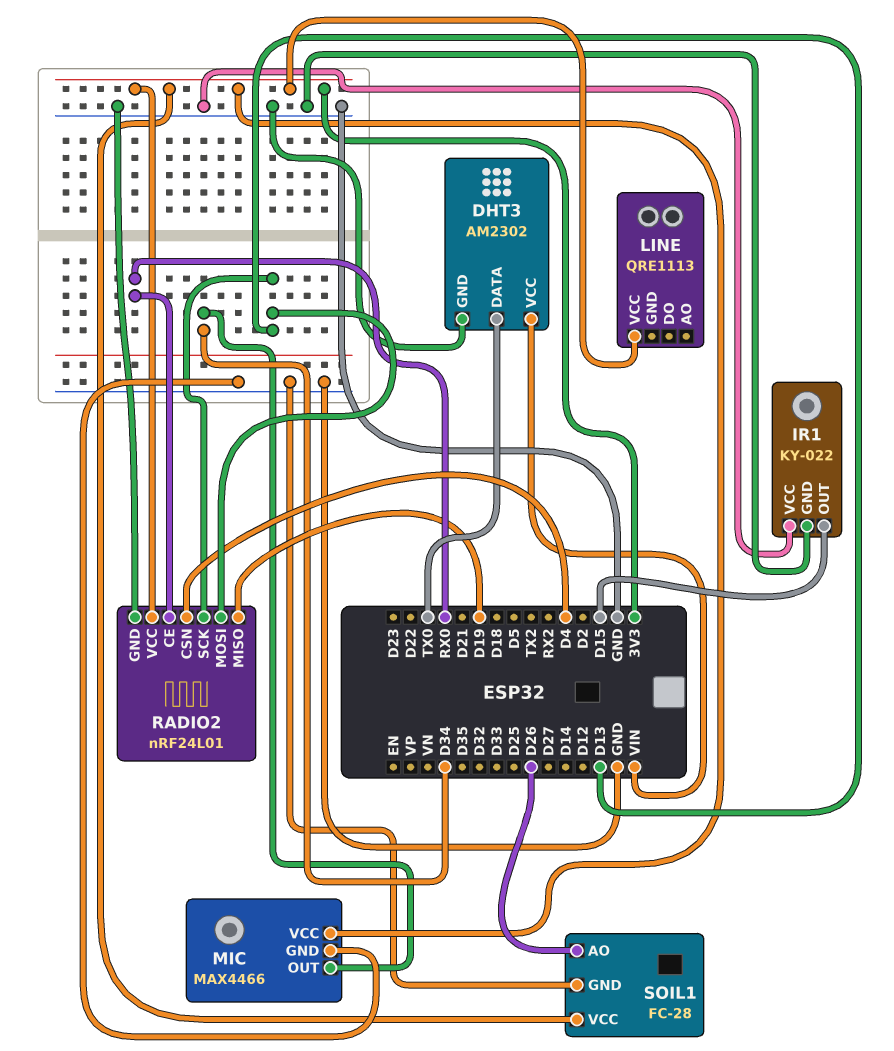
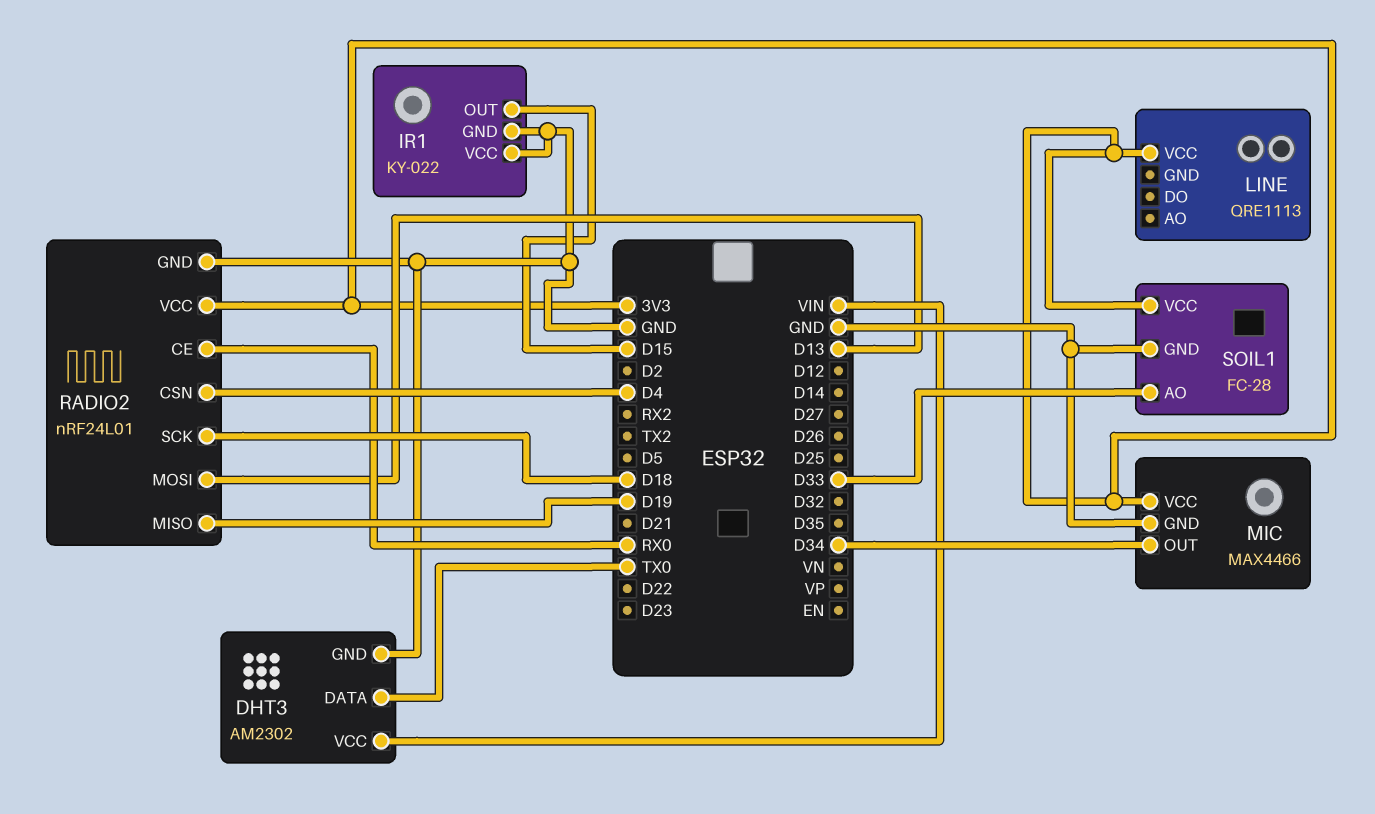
RADIO2 pin SCK: D13 -> D18
SOIL1 pin AO: D26 -> D33

